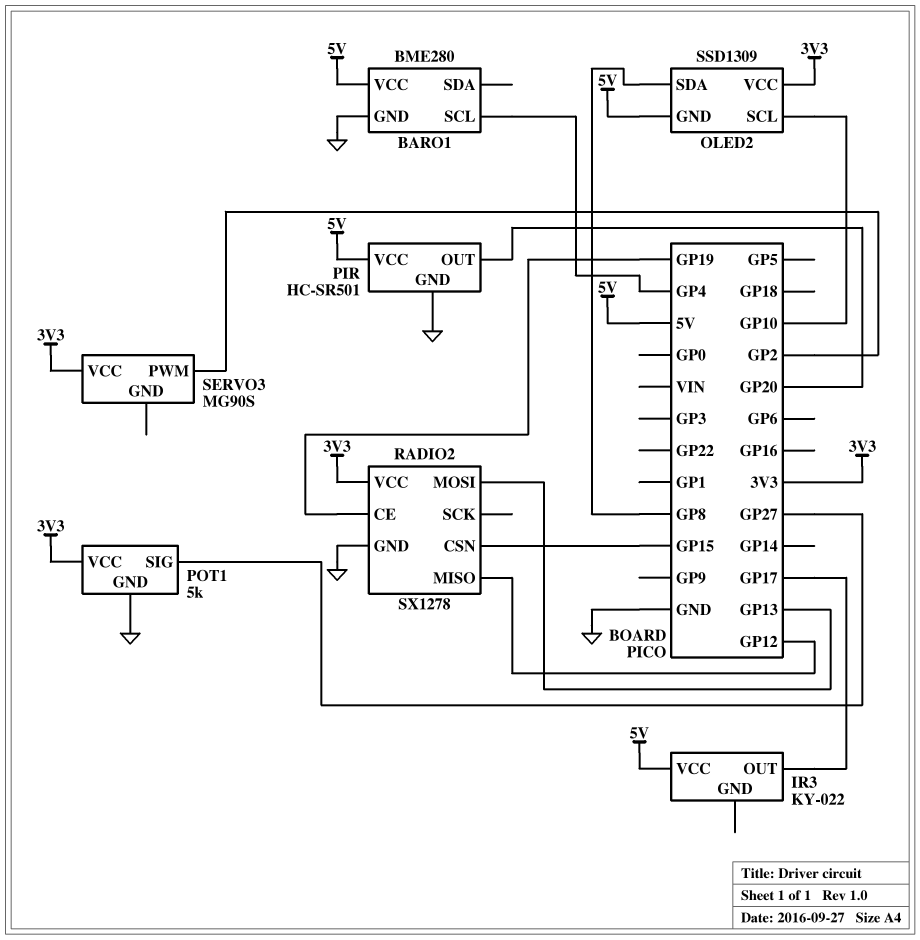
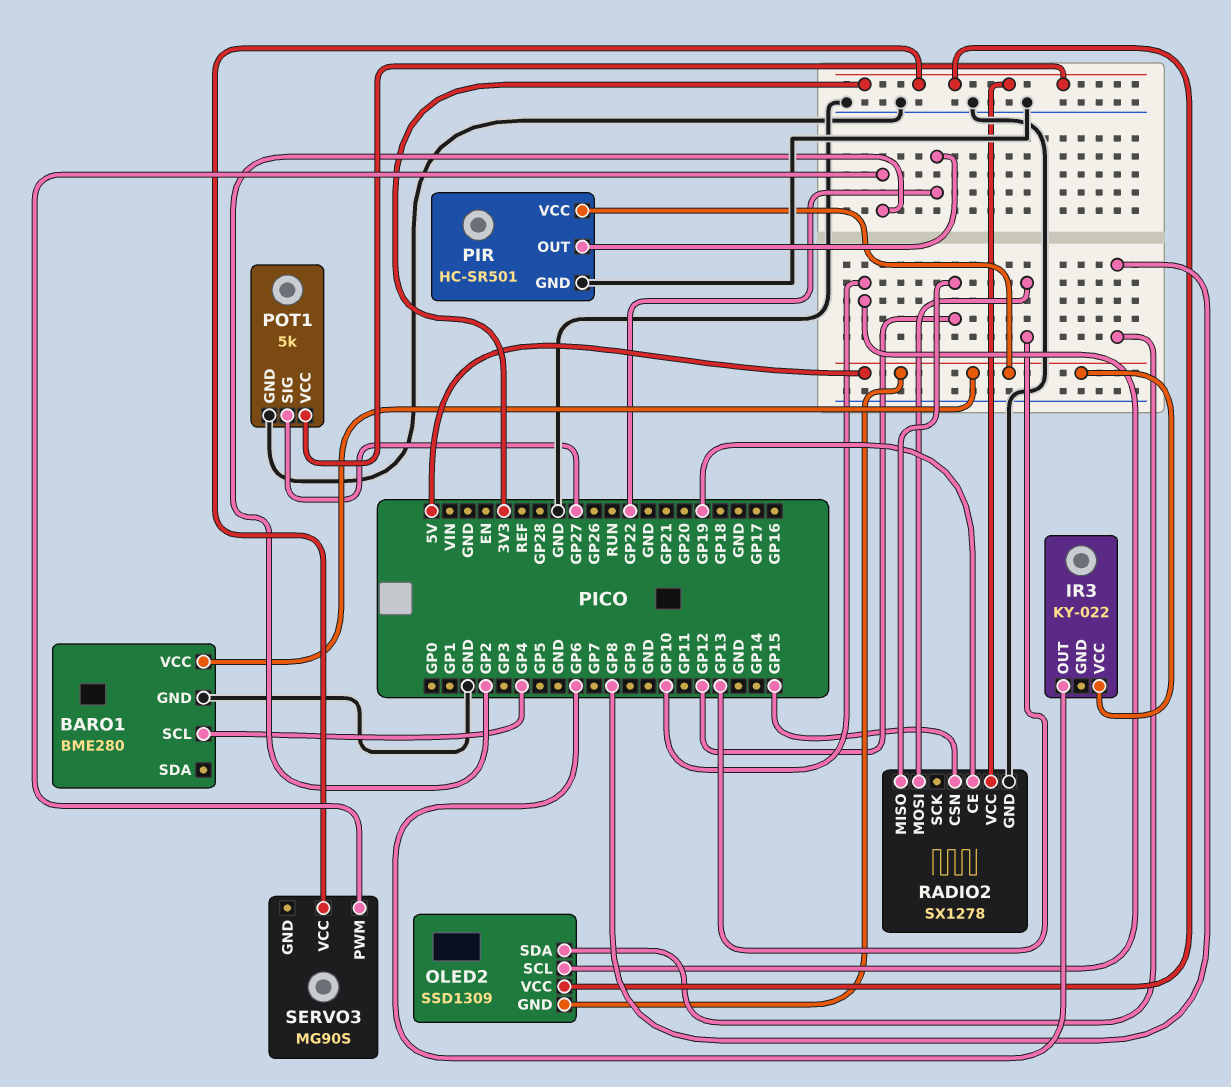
IR3 pin OUT: GP17 -> GP6
PIR pin OUT: GP20 -> GP22

